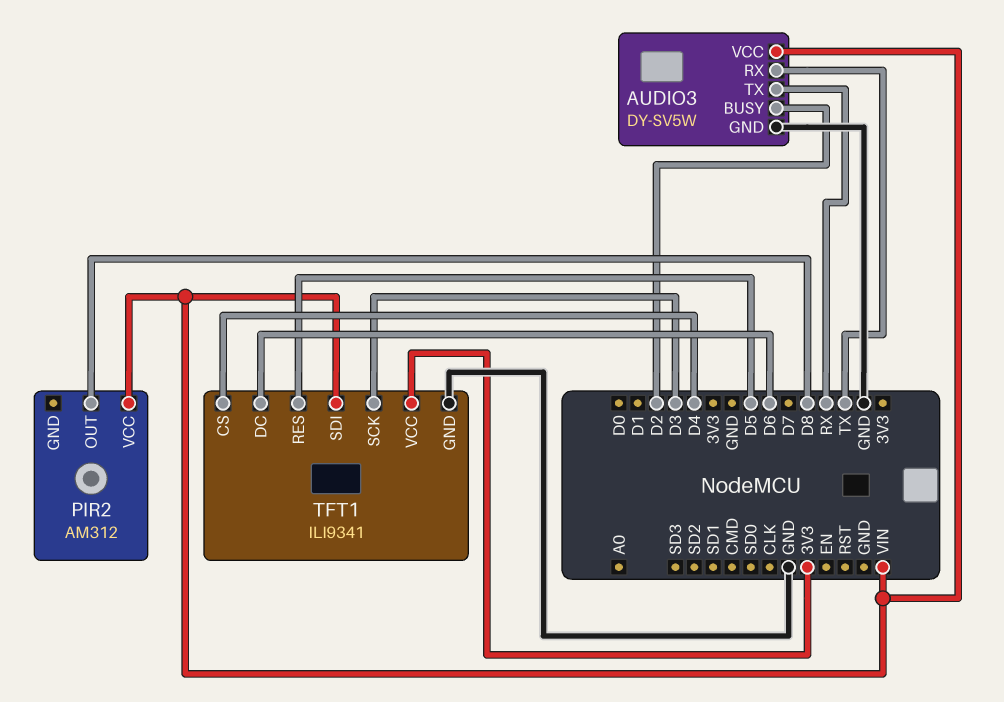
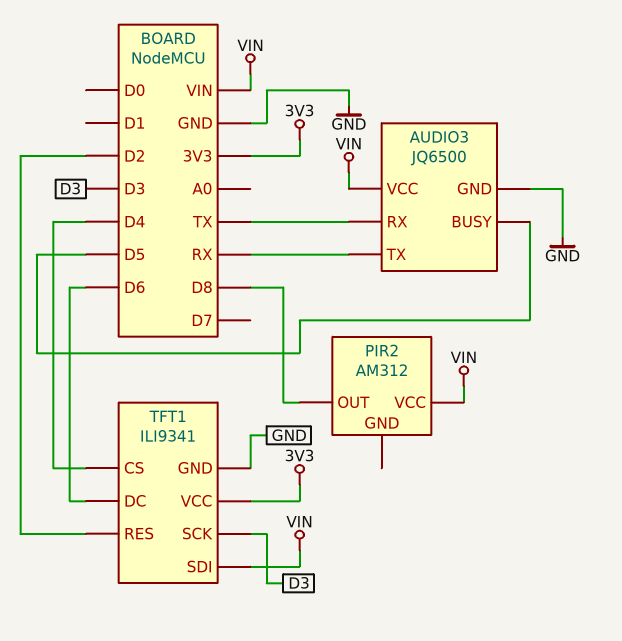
AUDIO3: DY-SV5W -> JQ6500
AUDIO3 pin BUSY: D2 -> D5
TFT1 pin RES: D5 -> D2

